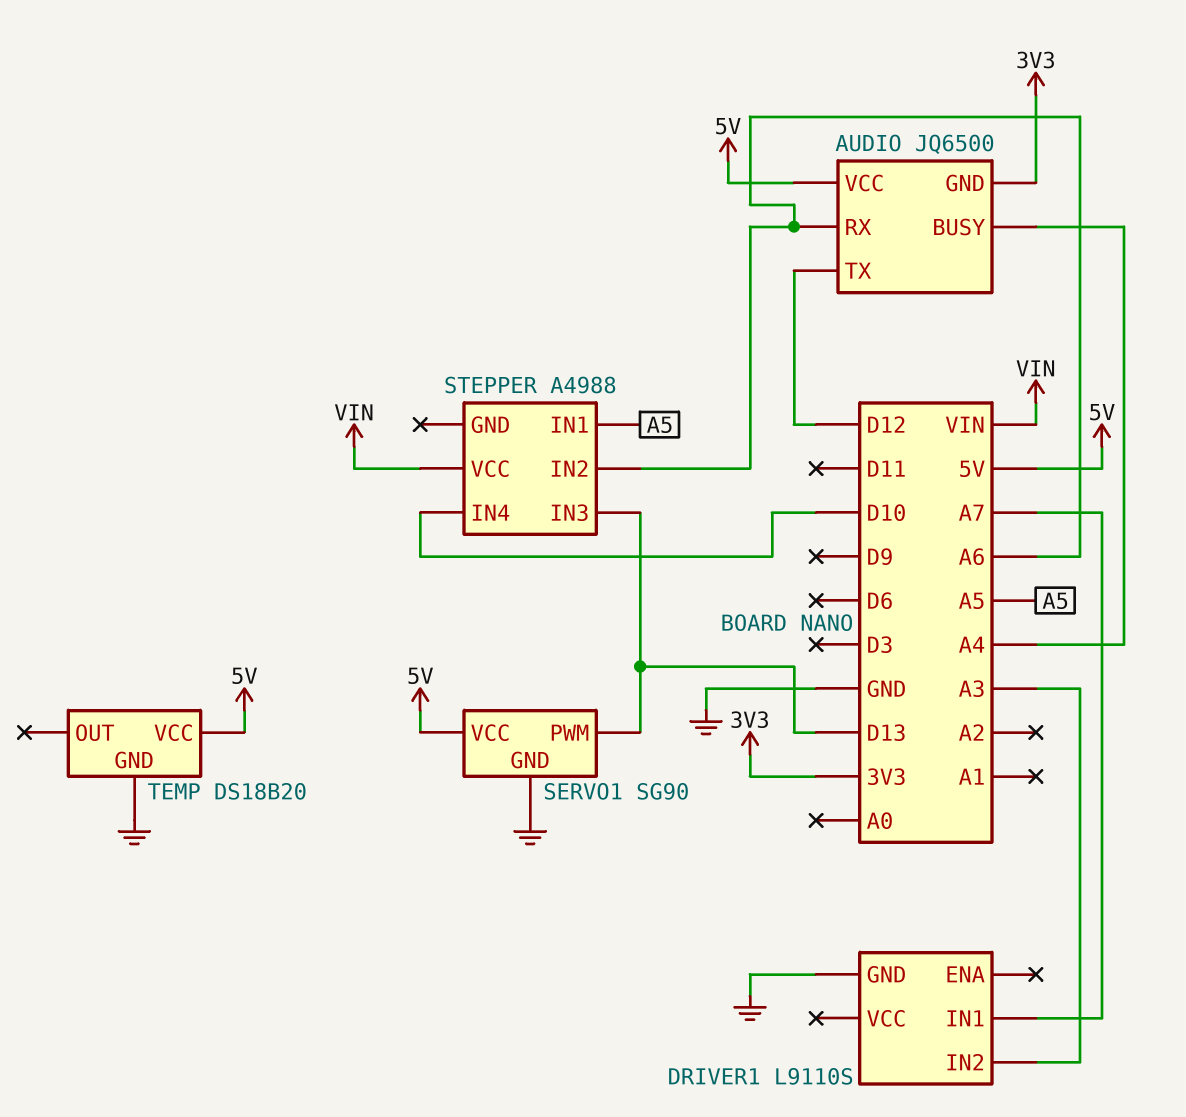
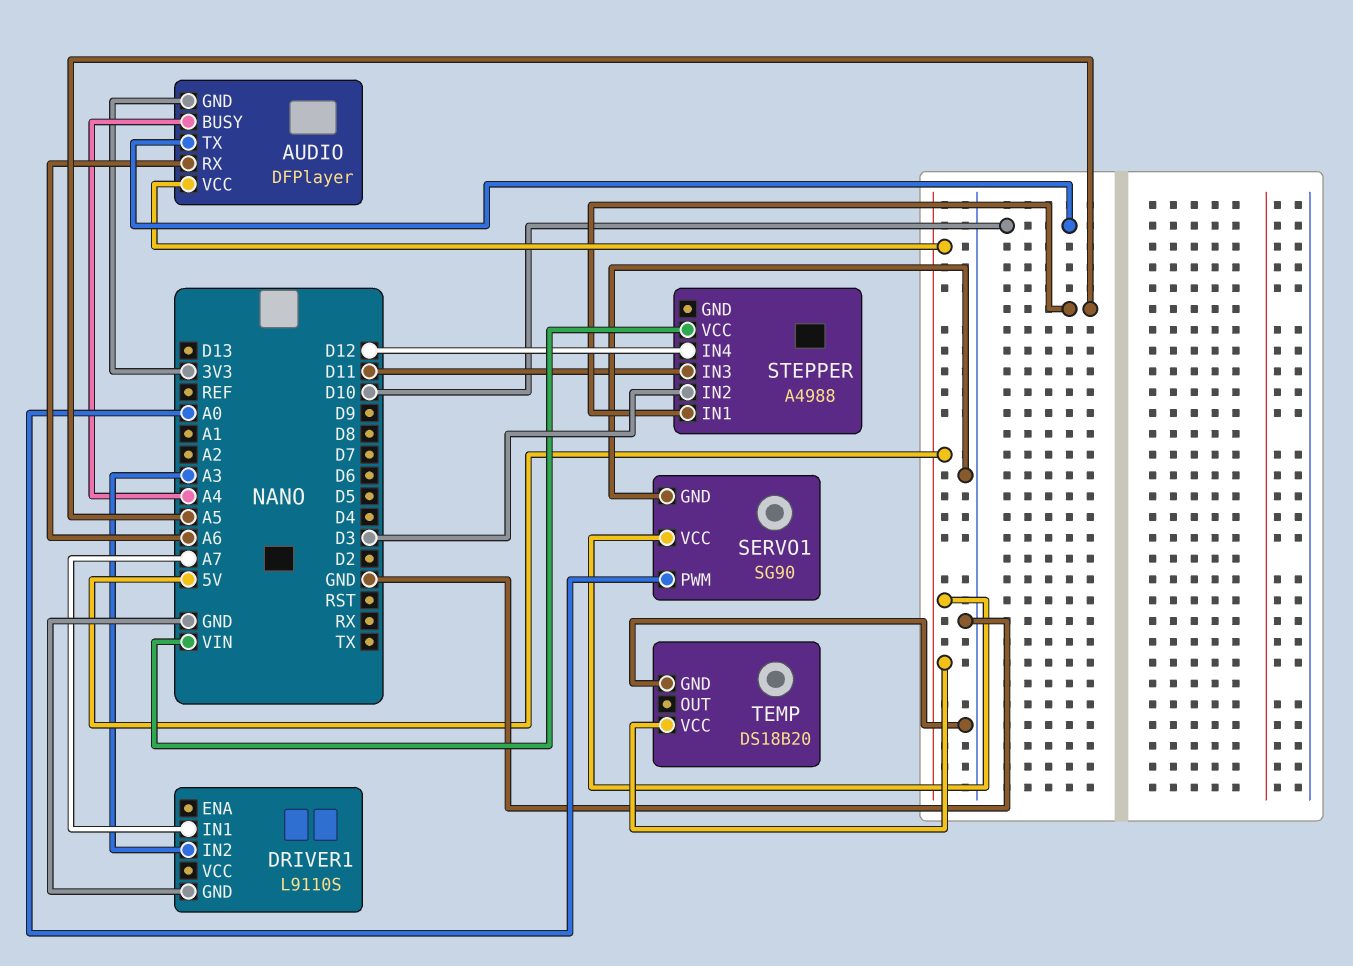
AUDIO: JQ6500 -> DFPlayer
AUDIO pin TX: D12 -> D10
SERVO1 pin PWM: D13 -> A0
STEPPER pin IN2: A6 -> D3
STEPPER pin IN3: D13 -> D11
STEPPER pin IN4: D10 -> D12

